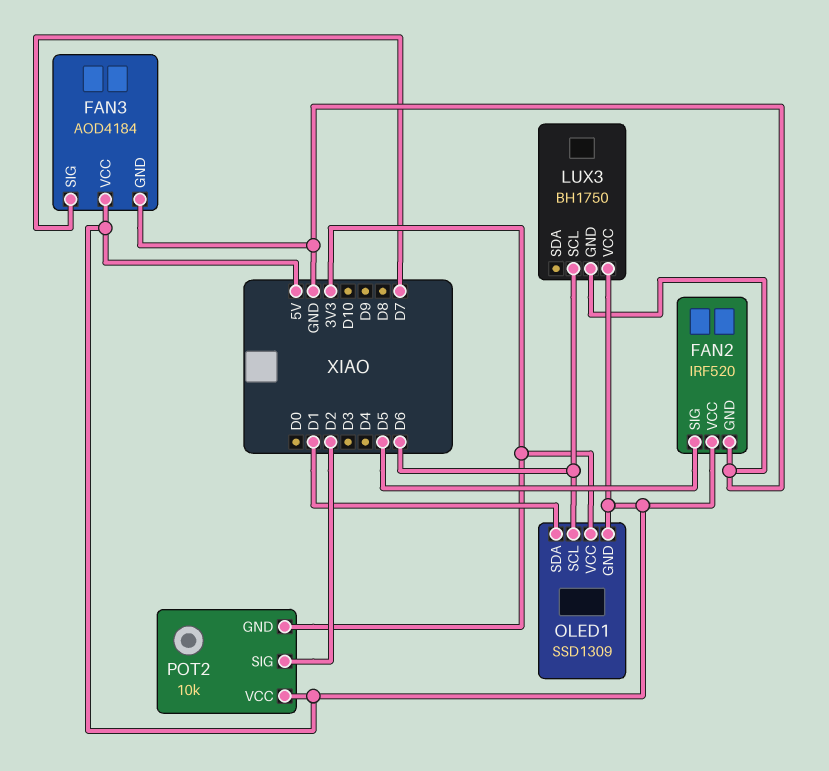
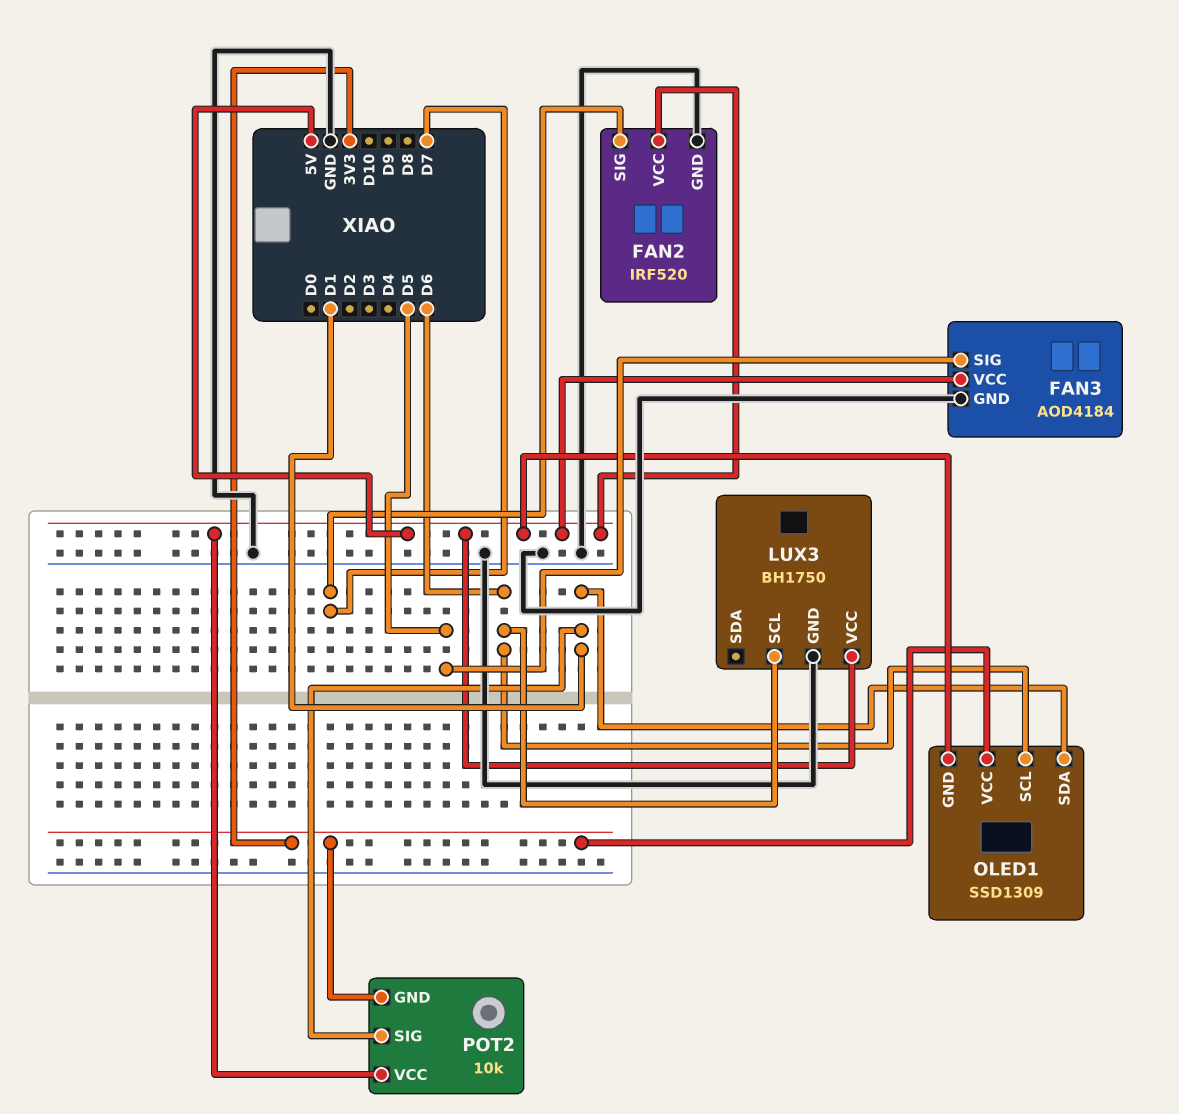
FAN2 pin SIG: D5 -> D7
FAN3 pin SIG: D7 -> D5
POT2 pin SIG: D2 -> D1

